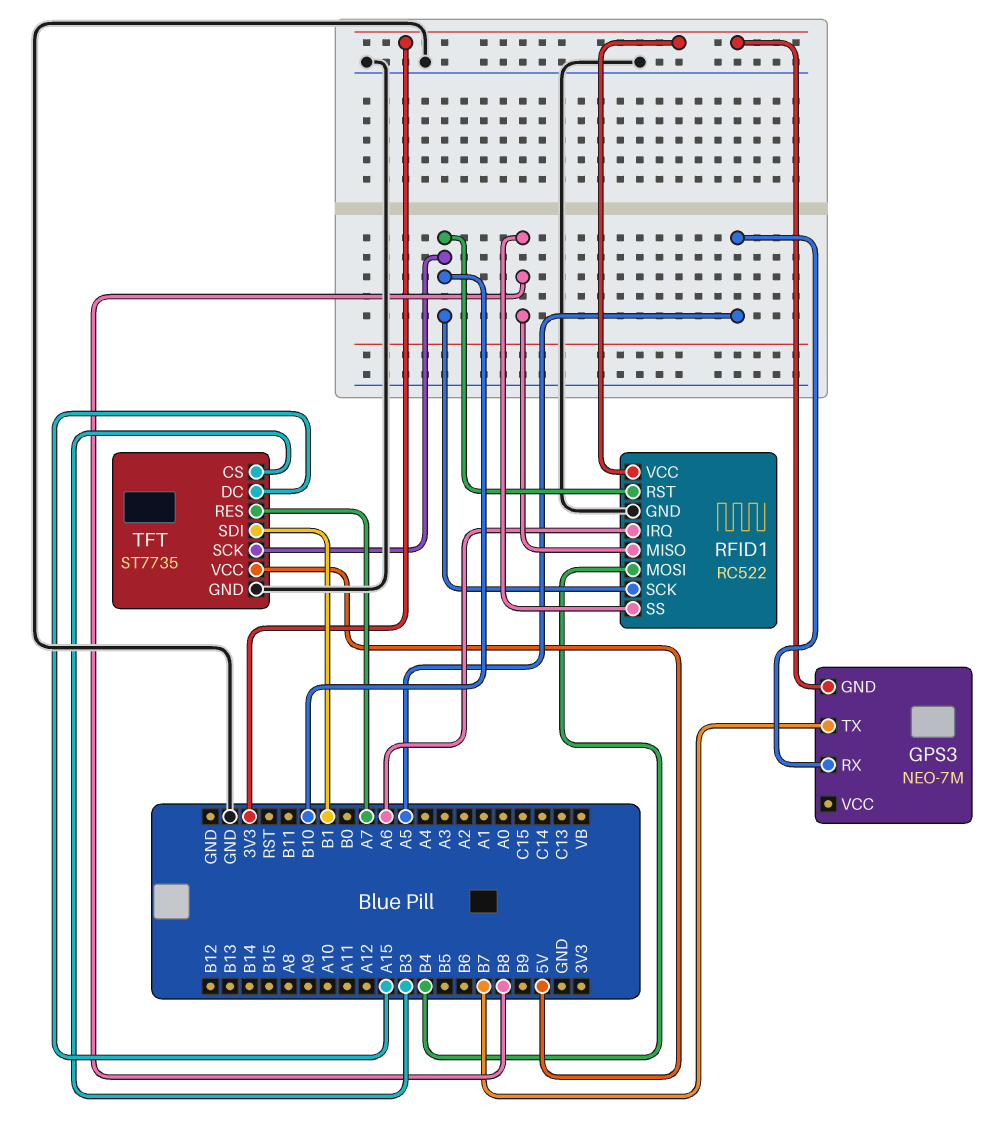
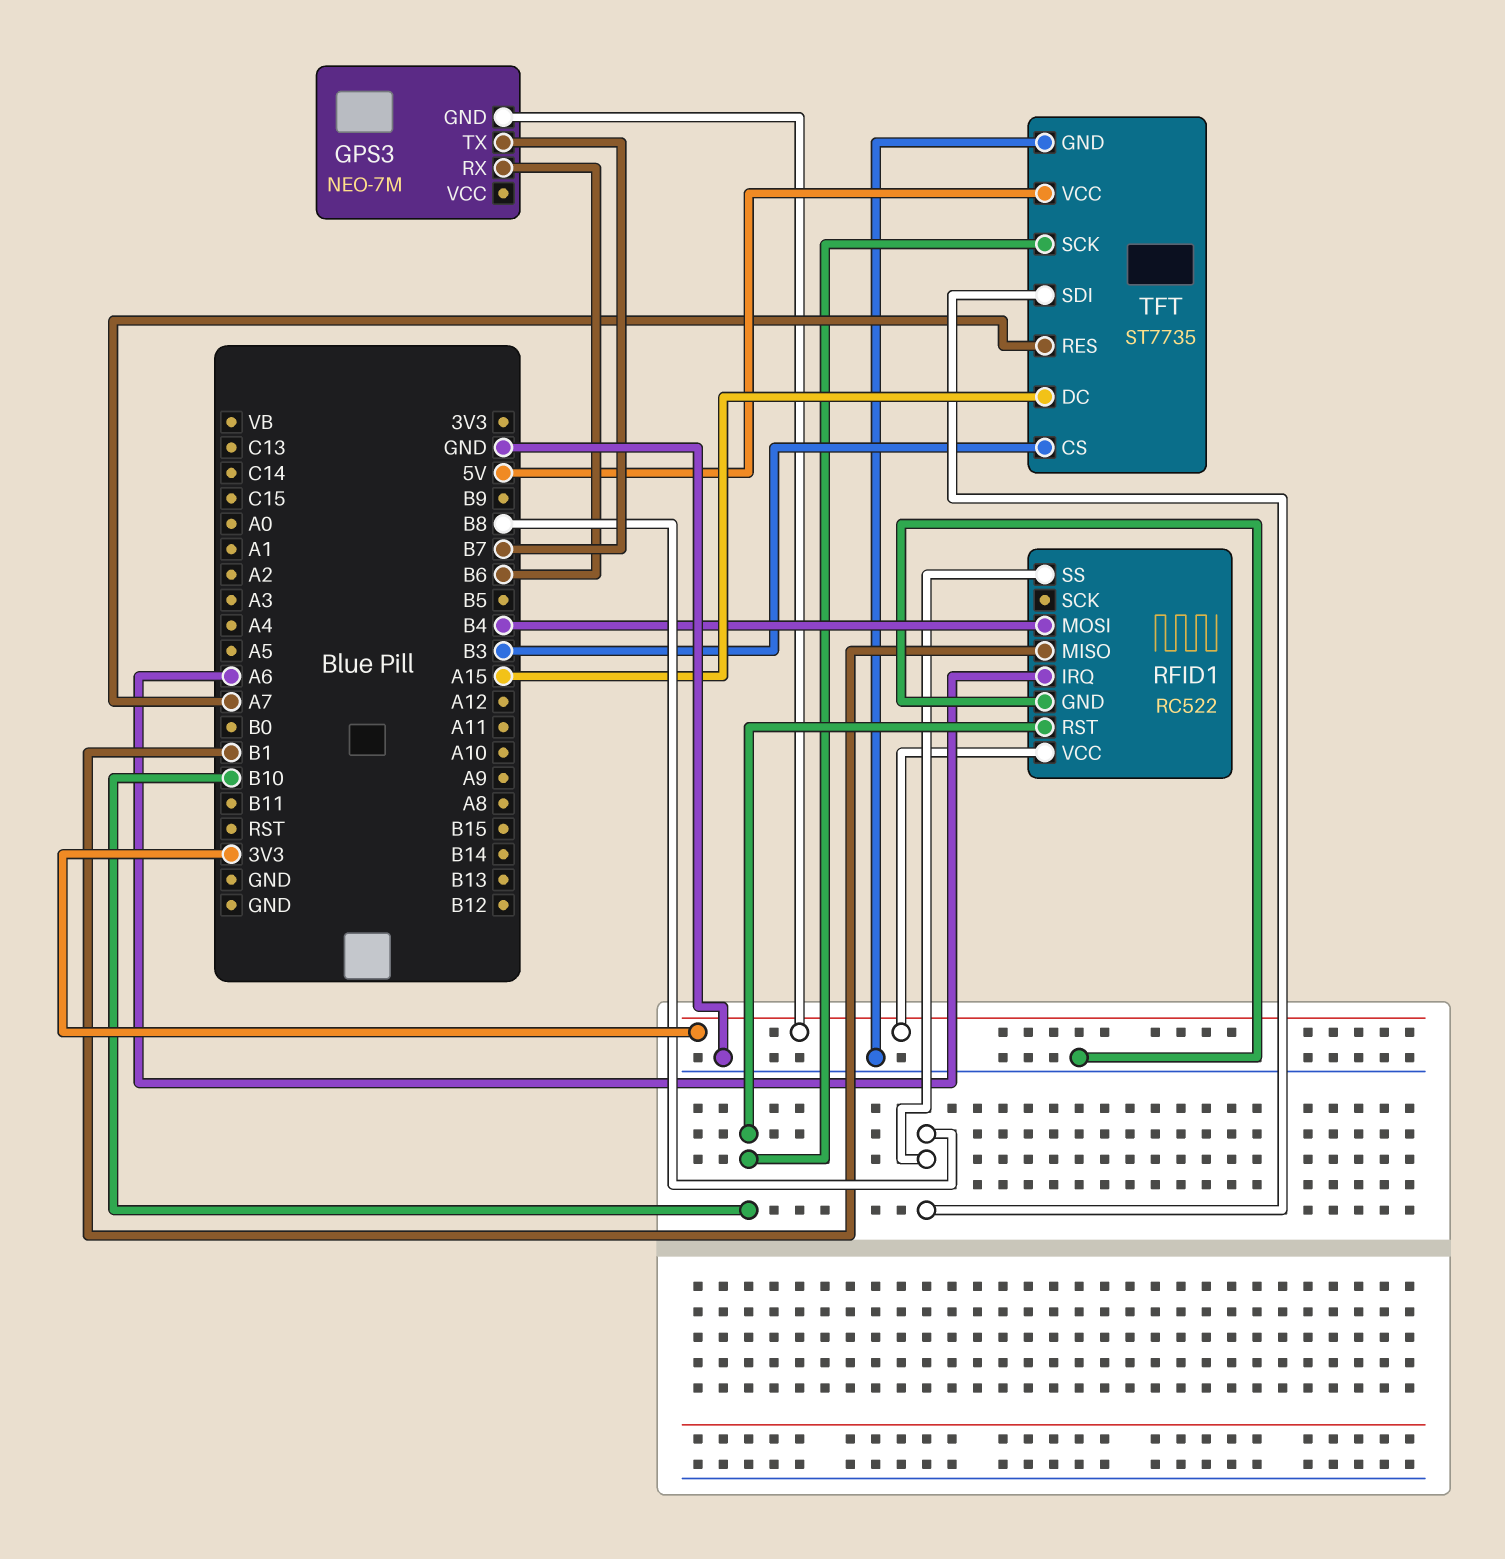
GPS3 pin RX: A5 -> B6
RFID1 pin MISO: B8 -> B1
RFID1 pin SCK: B10 -> none
TFT pin SDI: B1 -> B8

